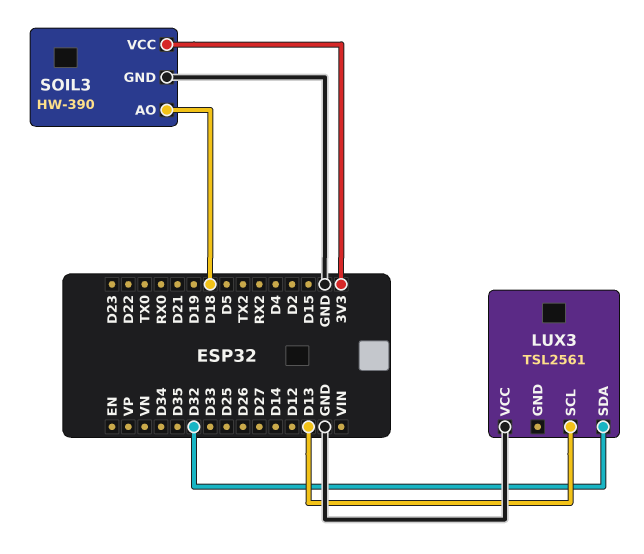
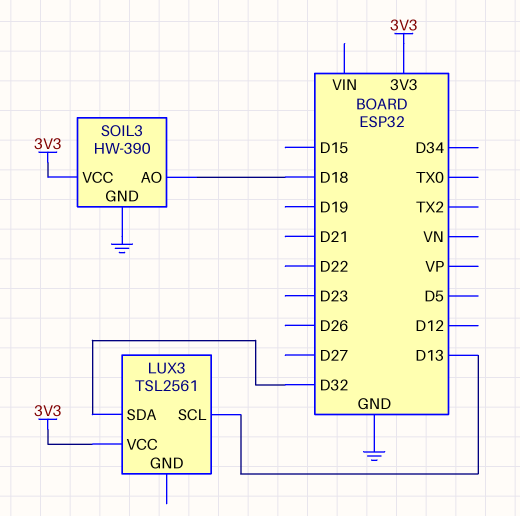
LUX3 pin VCC: GND -> 3V3

